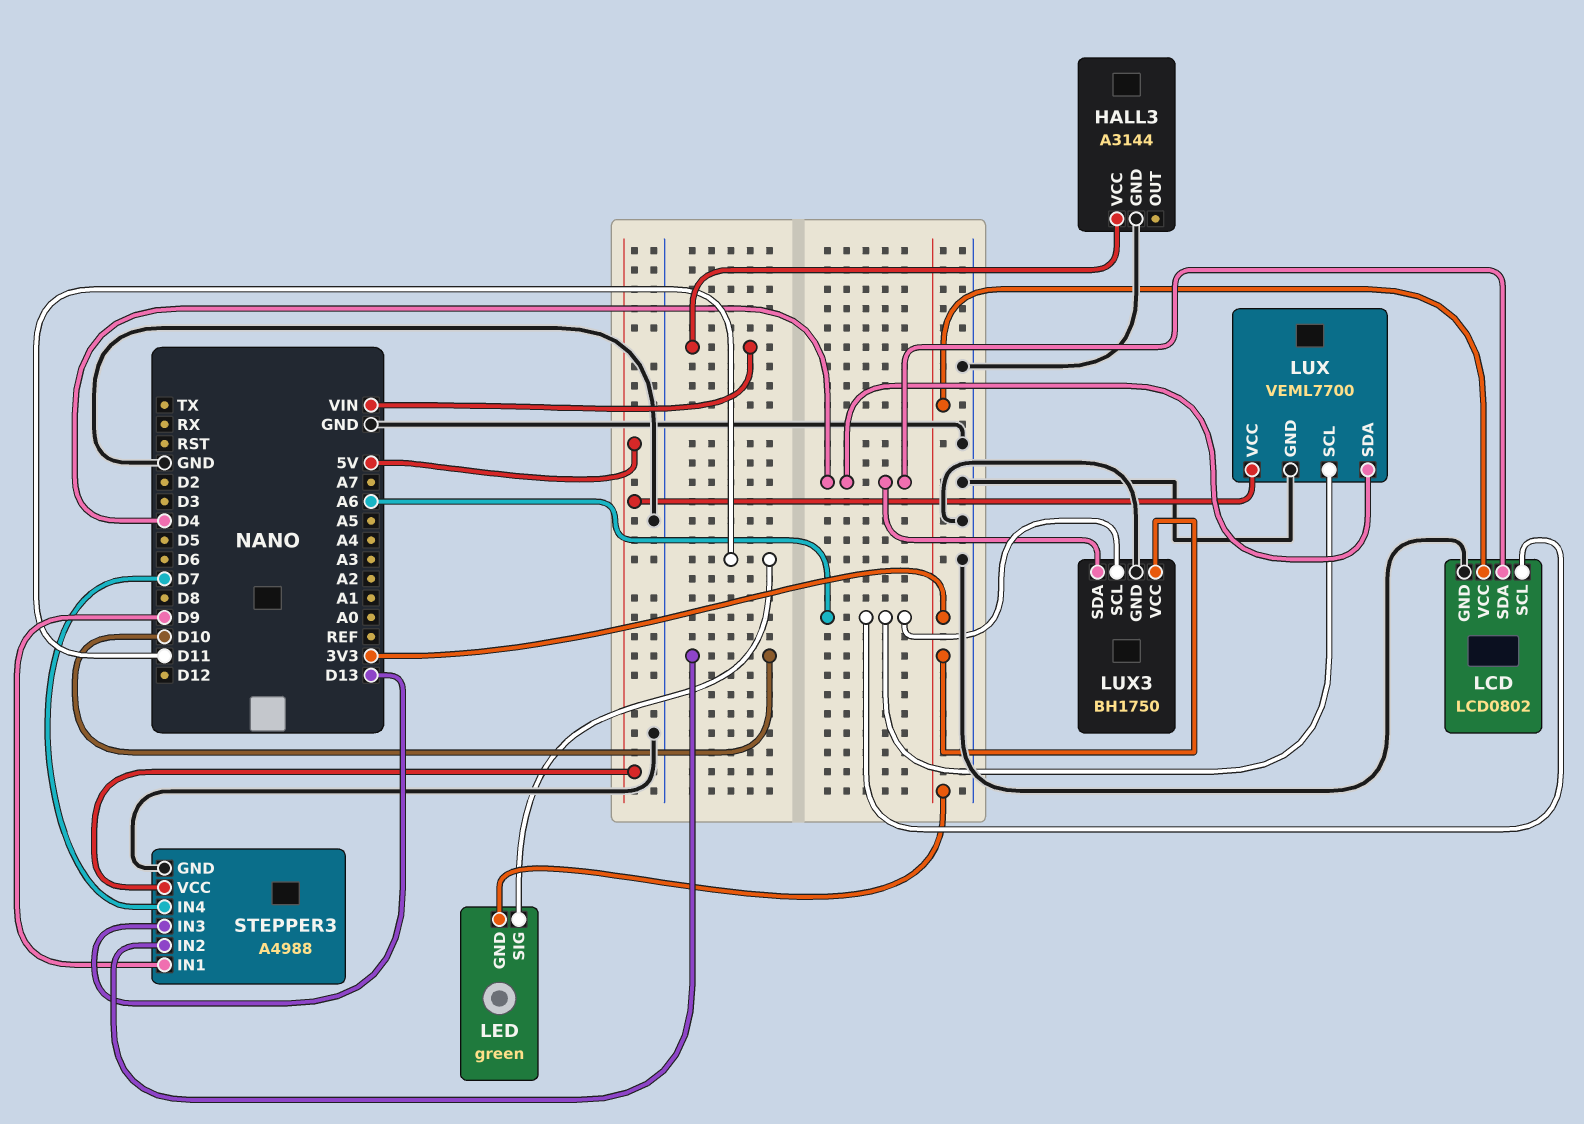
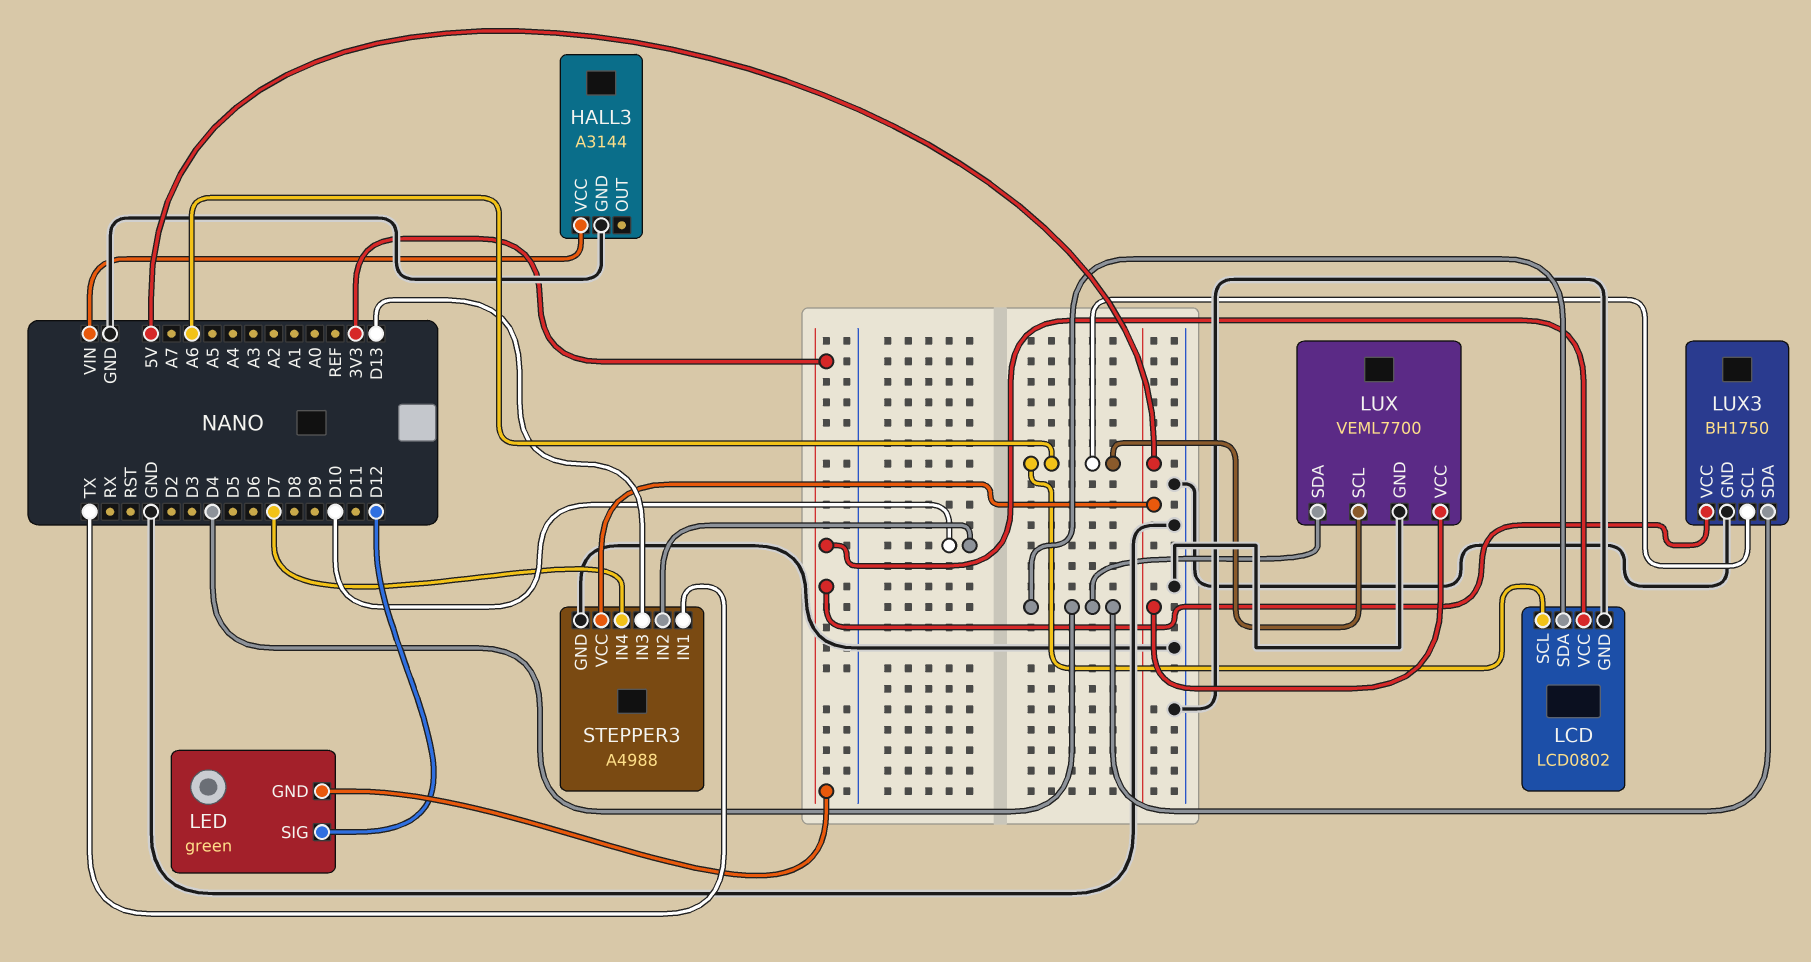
LED pin SIG: D11 -> D12
STEPPER3 pin IN1: D9 -> TX

